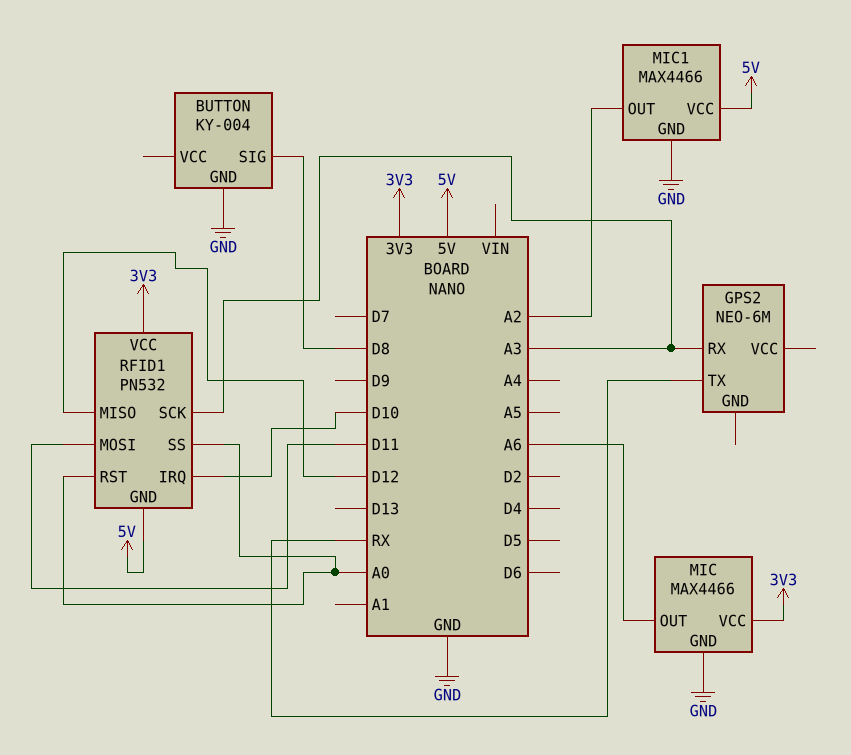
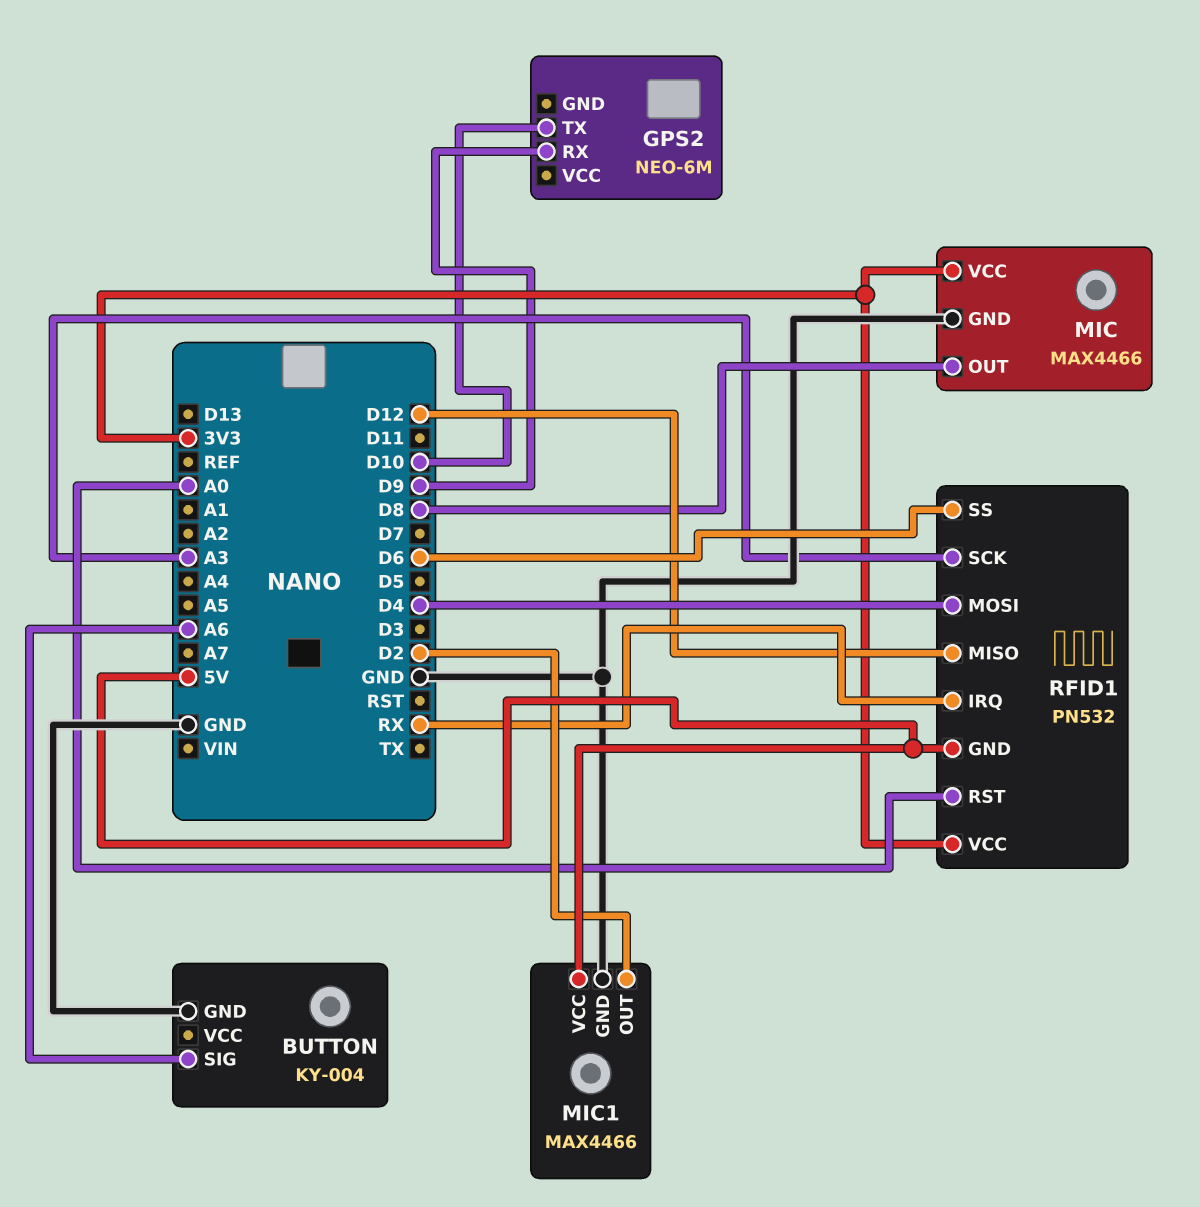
BUTTON pin SIG: D8 -> A6
GPS2 pin RX: A3 -> D9
GPS2 pin TX: RX -> D10
MIC pin OUT: A6 -> D8
MIC1 pin OUT: A2 -> D2
RFID1 pin IRQ: D10 -> RX
RFID1 pin MOSI: D11 -> D4
RFID1 pin SS: A0 -> D6

